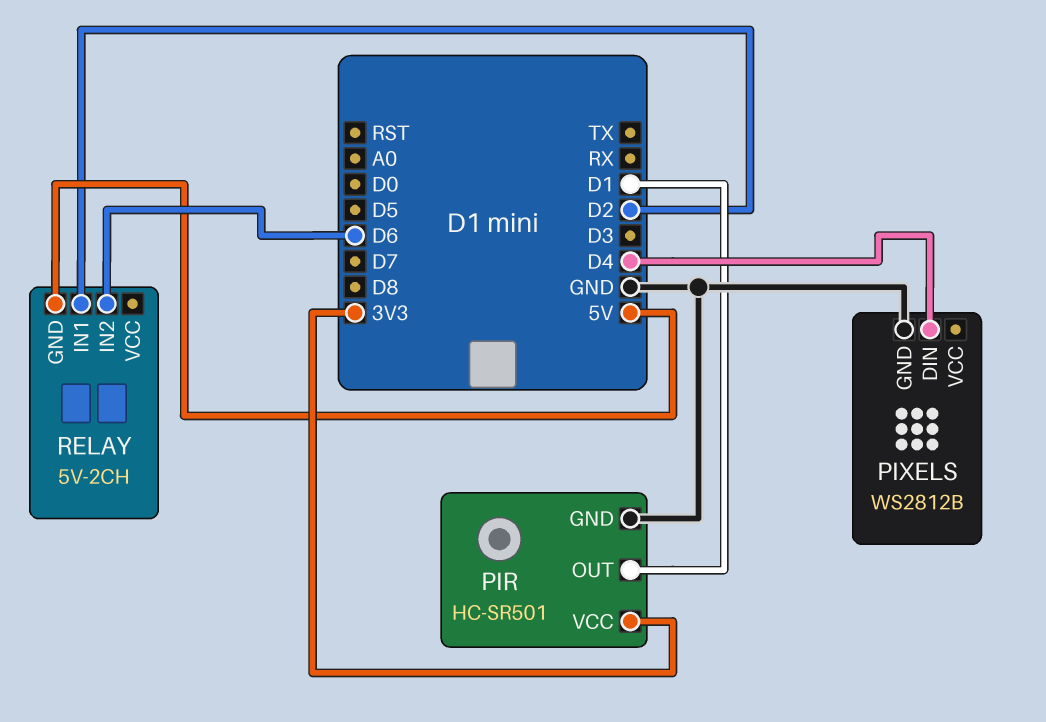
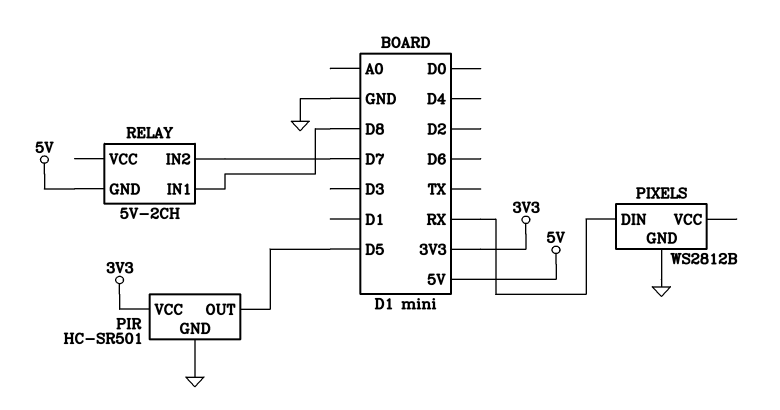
PIR pin OUT: D1 -> D5
PIXELS pin DIN: D4 -> RX
RELAY pin IN1: D2 -> D8
RELAY pin IN2: D6 -> D7

